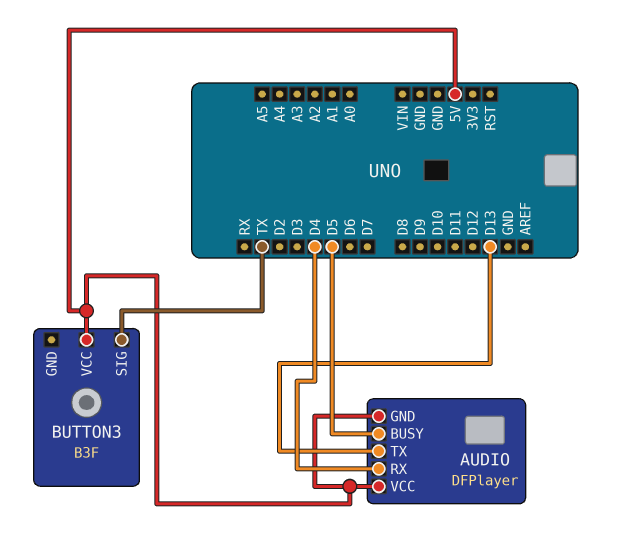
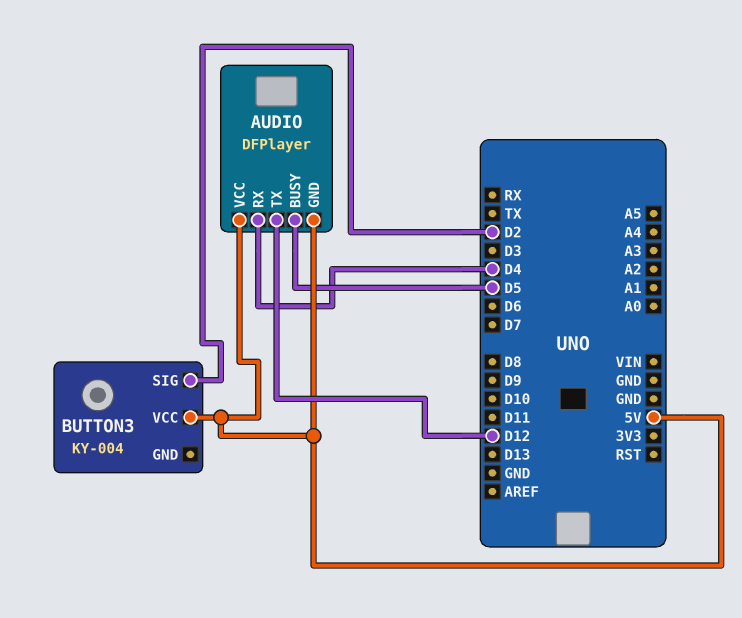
AUDIO pin TX: D13 -> D12
BUTTON3: B3F -> KY-004
BUTTON3 pin SIG: TX -> D2

